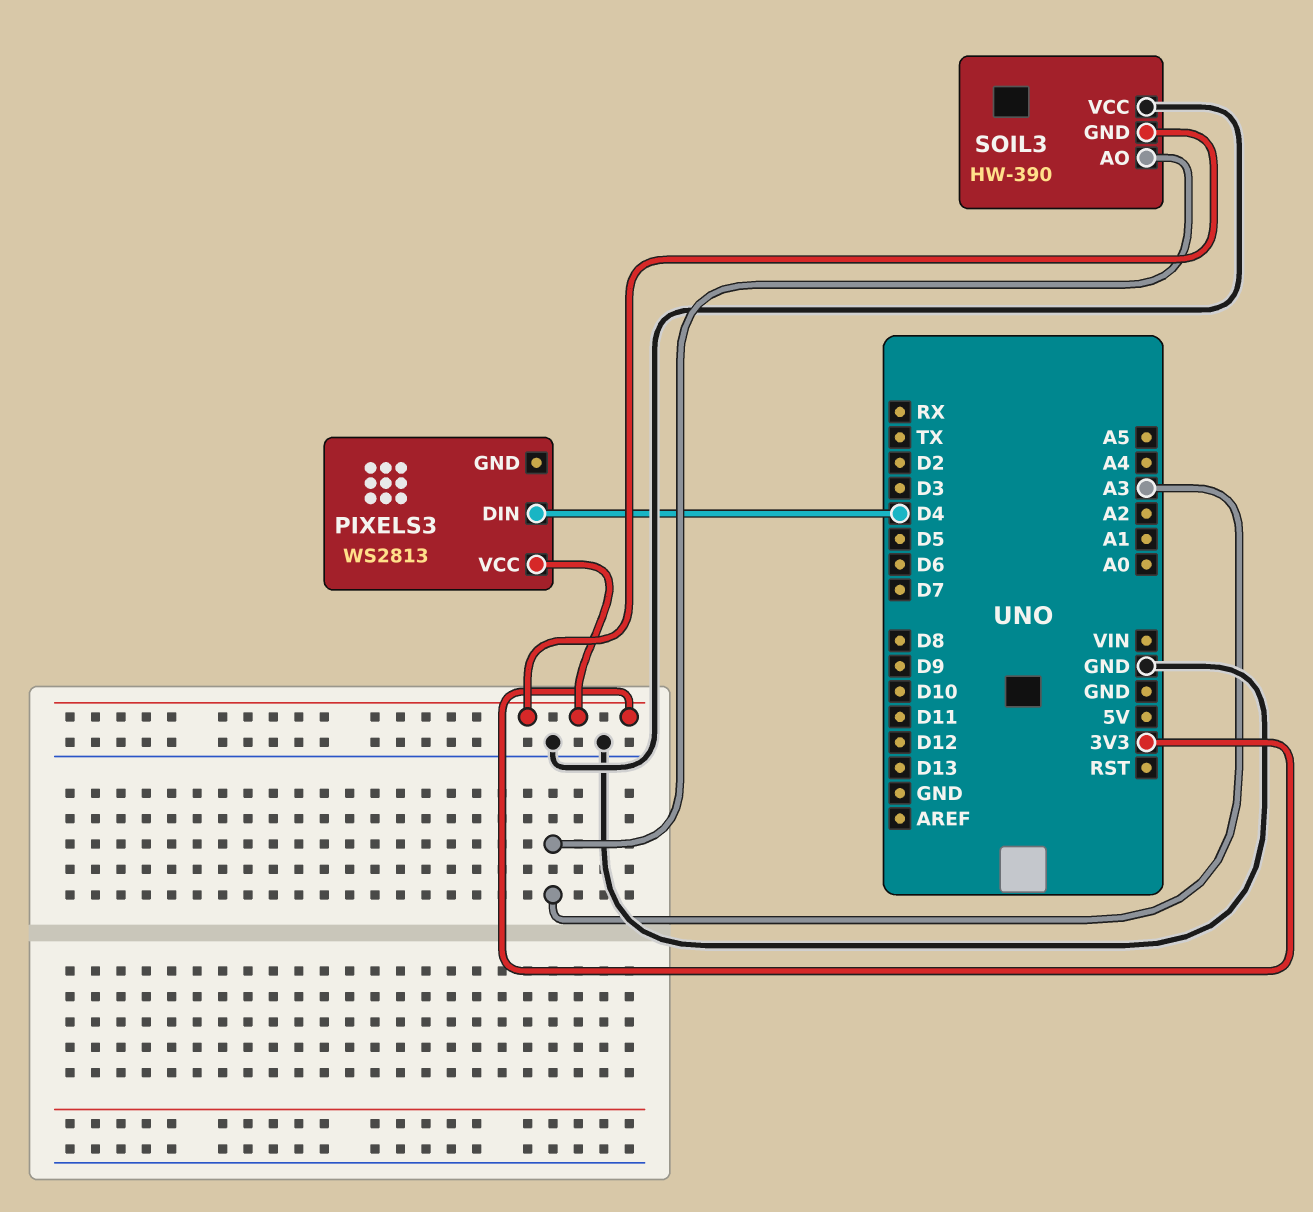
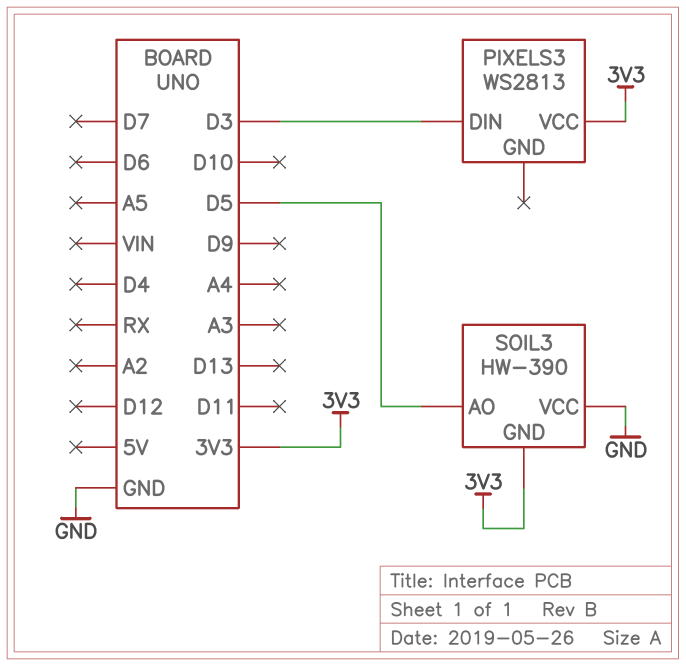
PIXELS3 pin DIN: D4 -> D3
SOIL3 pin AO: A3 -> D5

